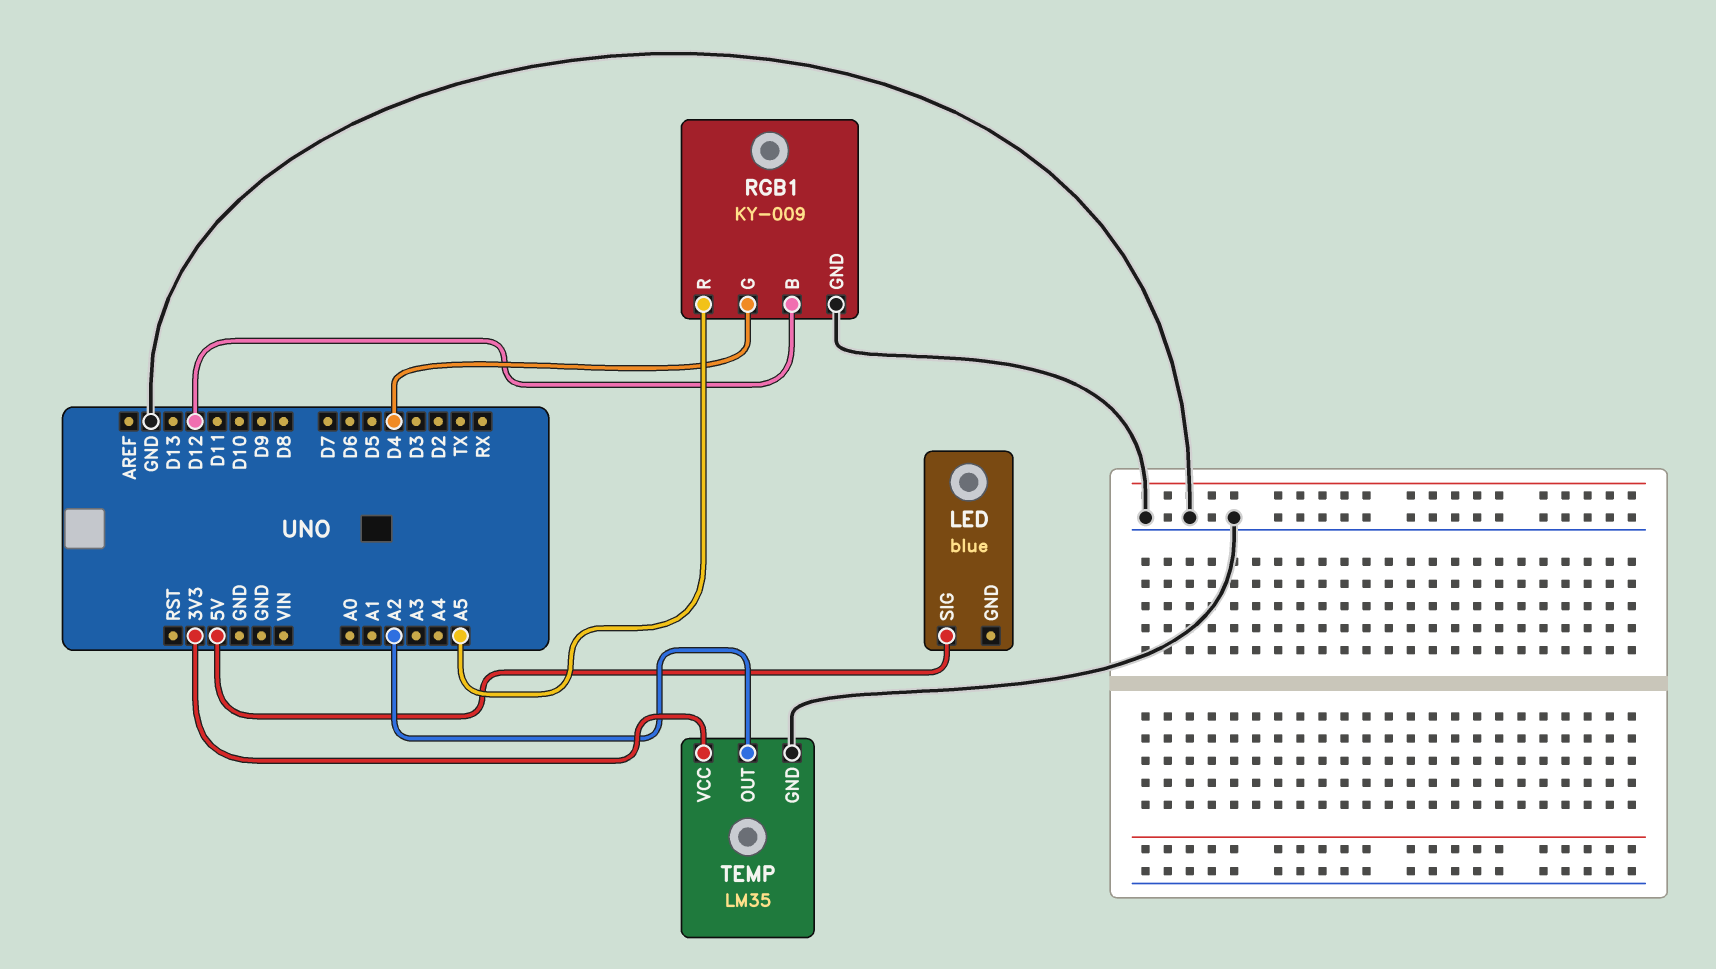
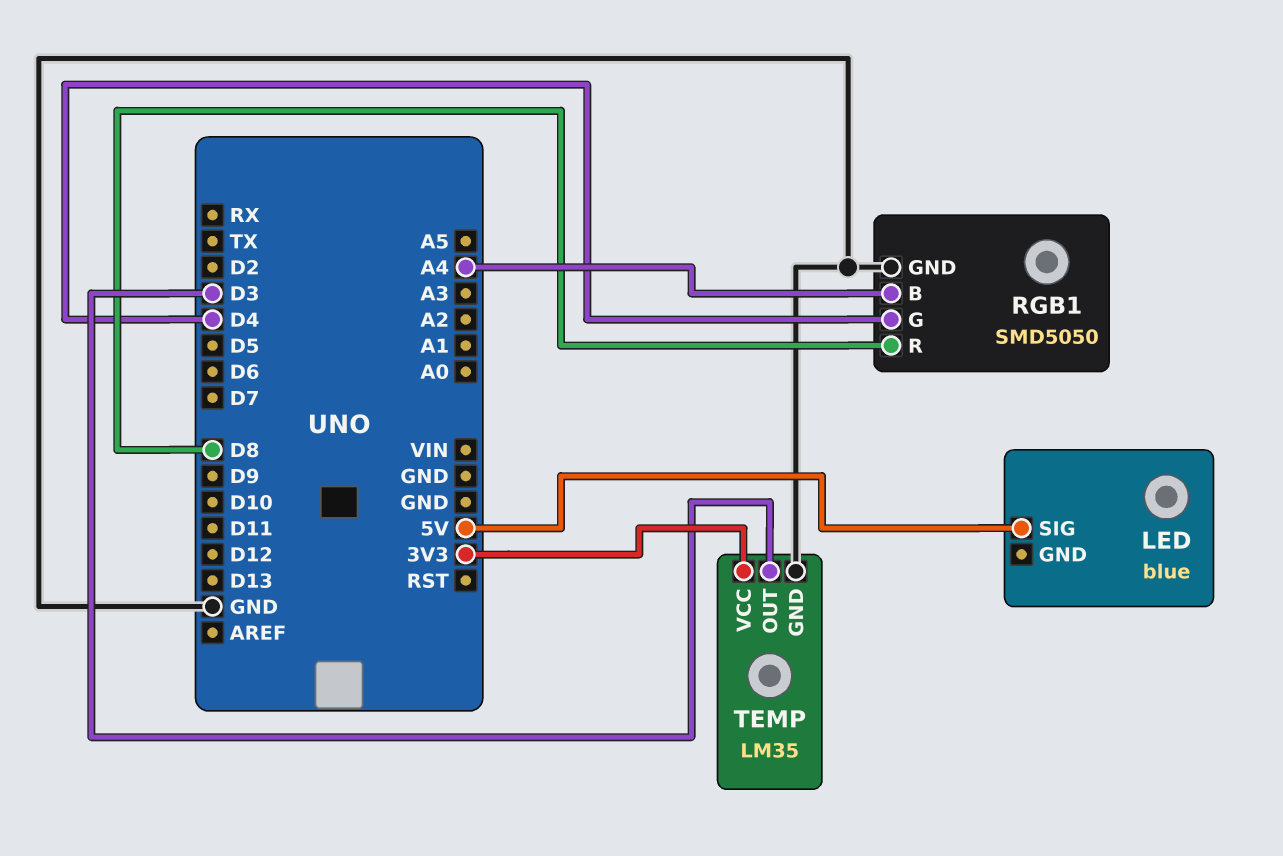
RGB1: KY-009 -> SMD5050
RGB1 pin B: D12 -> A4
RGB1 pin R: A5 -> D8
TEMP pin OUT: A2 -> D3

